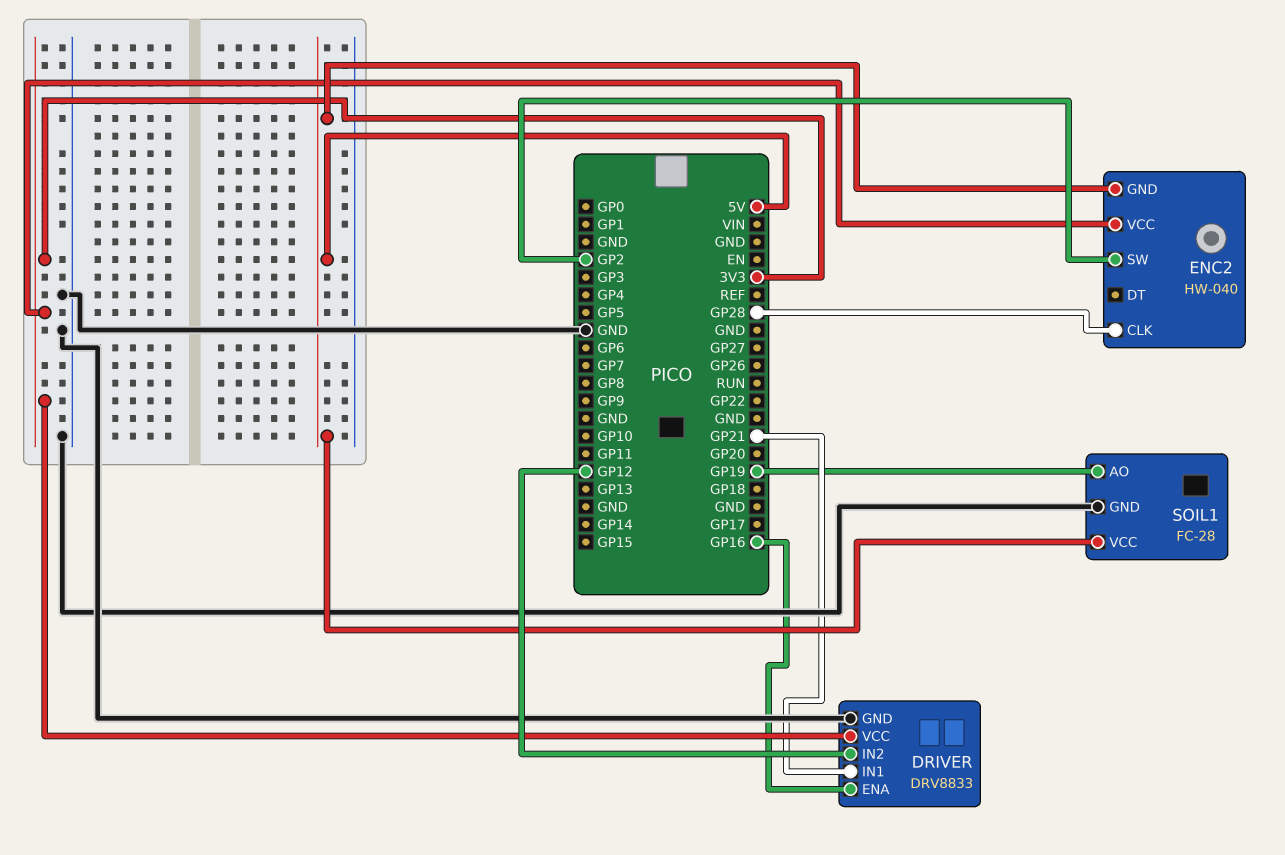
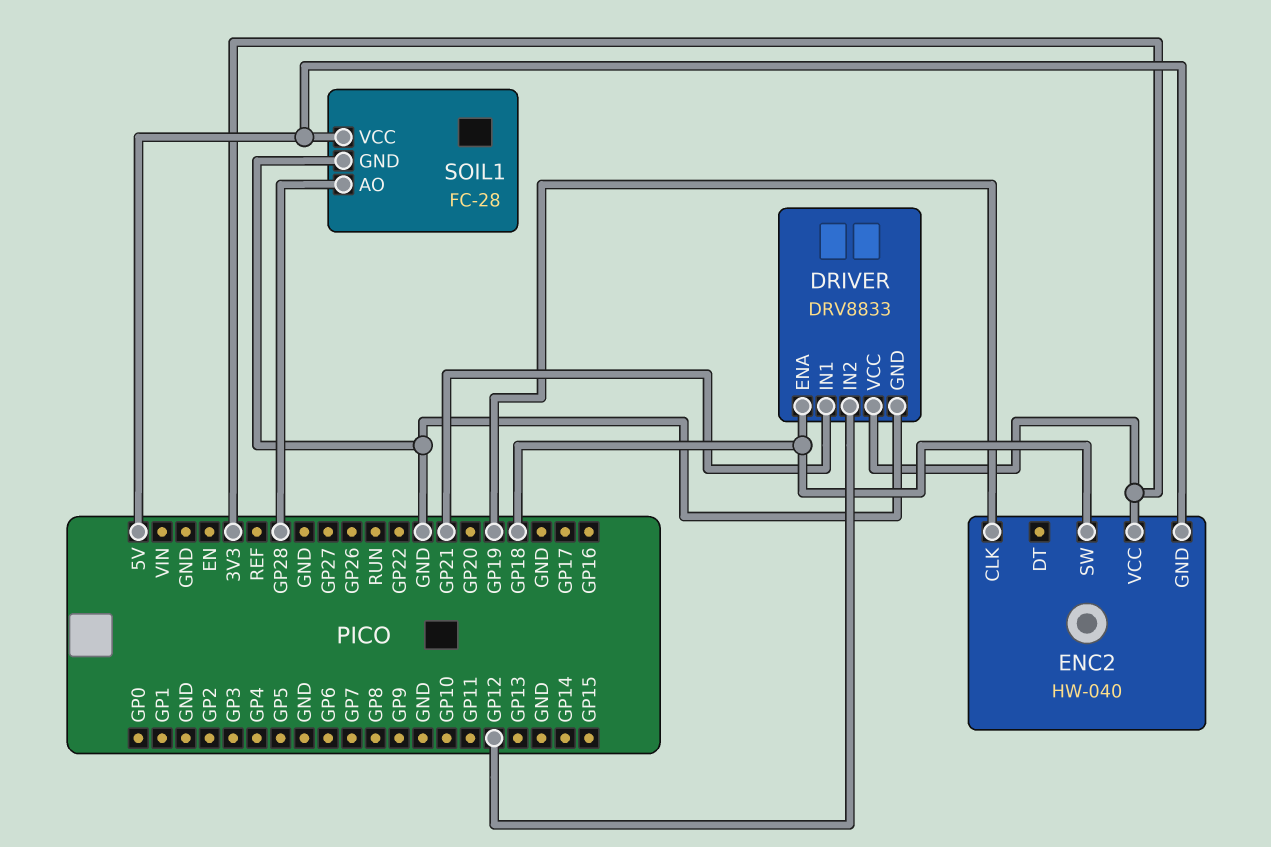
DRIVER pin ENA: GP16 -> GP18
ENC2 pin CLK: GP28 -> GP19
ENC2 pin SW: GP2 -> GP18
SOIL1 pin AO: GP19 -> GP28

